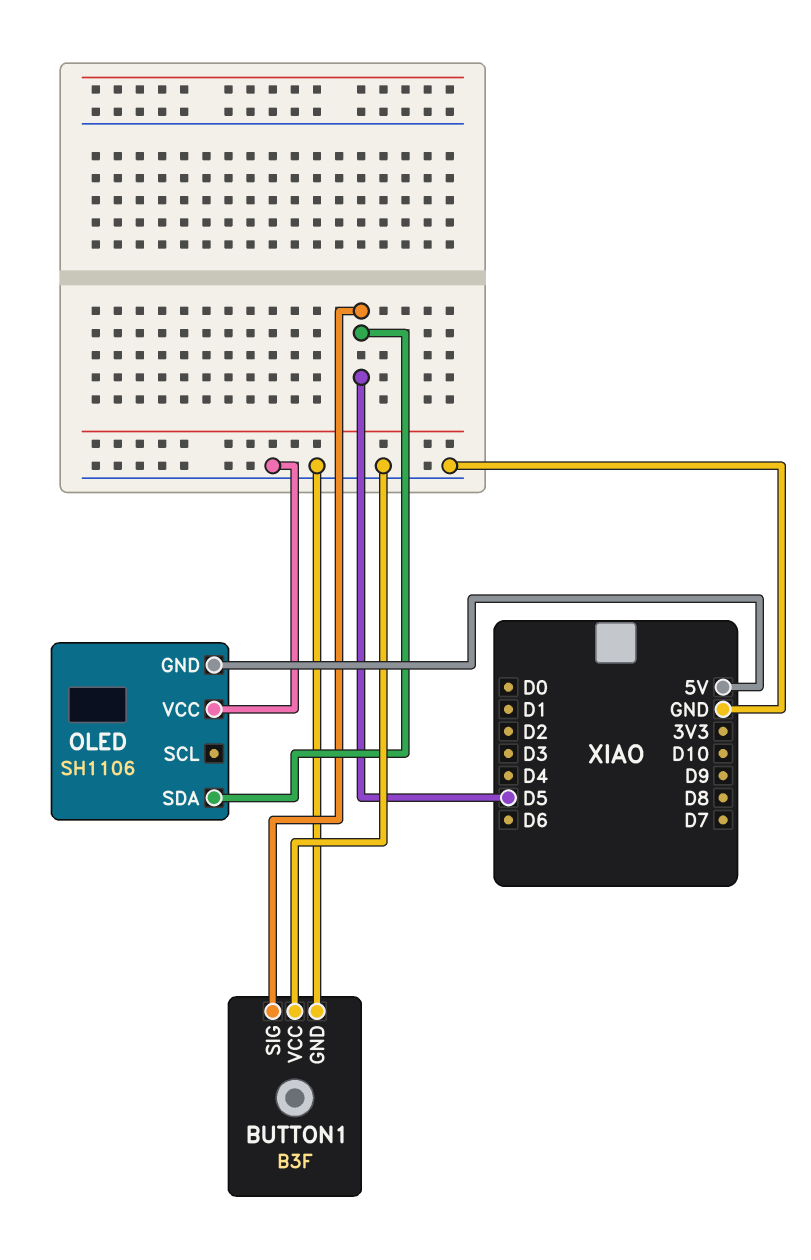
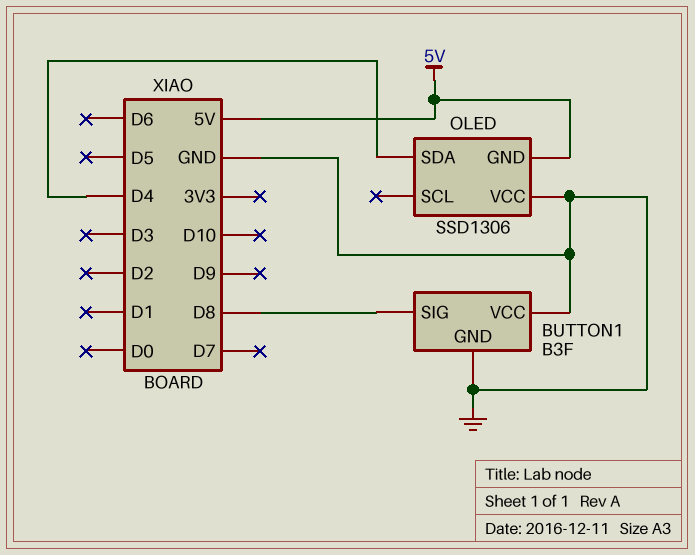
BUTTON1 pin SIG: D5 -> D8
OLED: SH1106 -> SSD1306
OLED pin SDA: D5 -> D4

